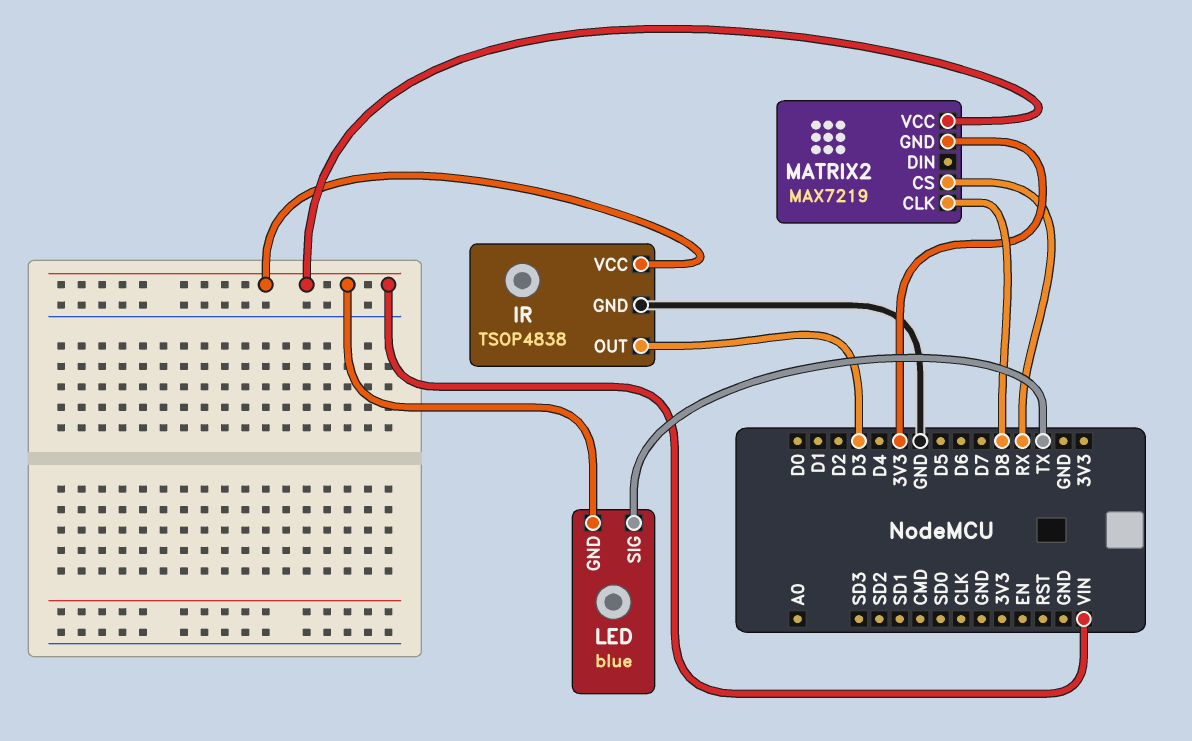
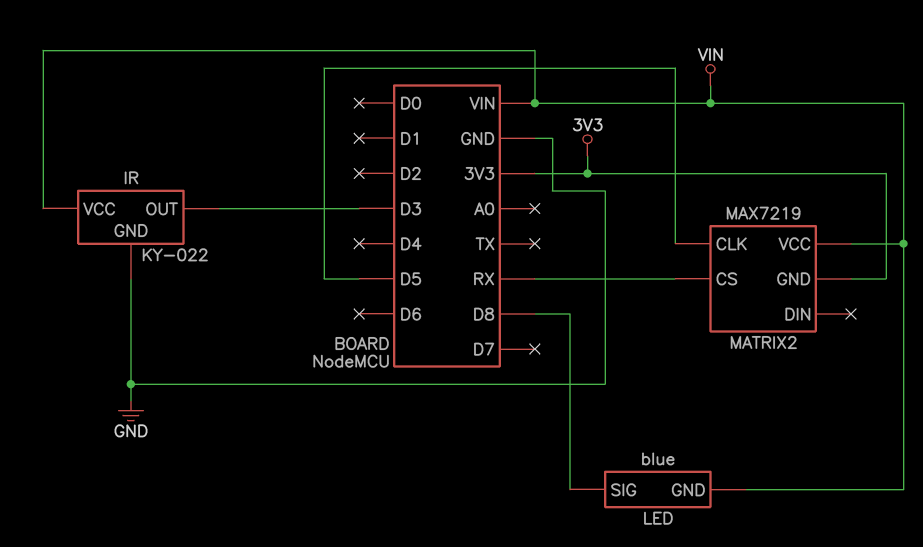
IR: TSOP4838 -> KY-022
LED pin SIG: TX -> D8
MATRIX2 pin CLK: D8 -> D5

